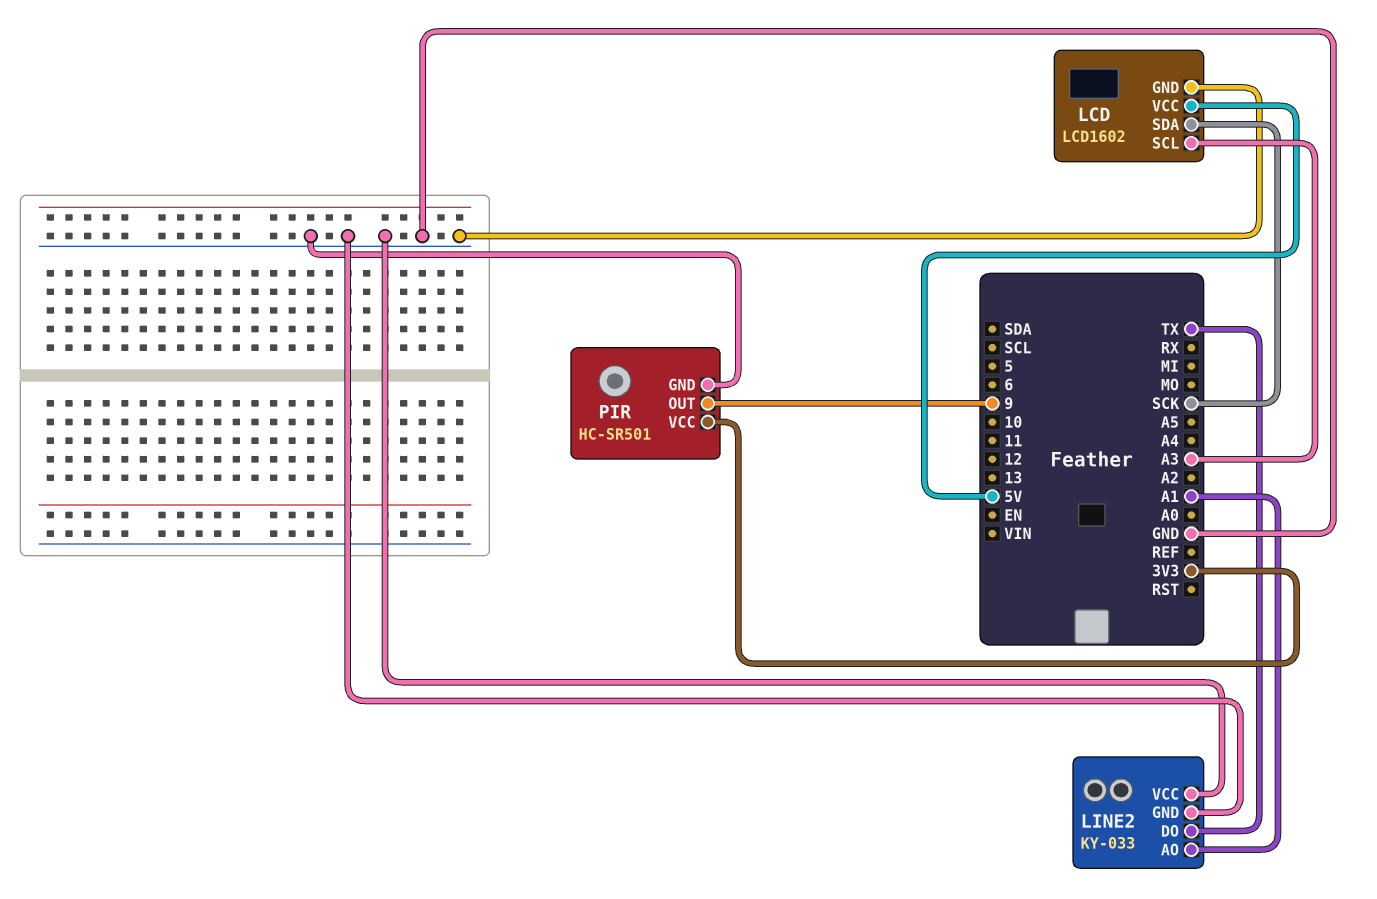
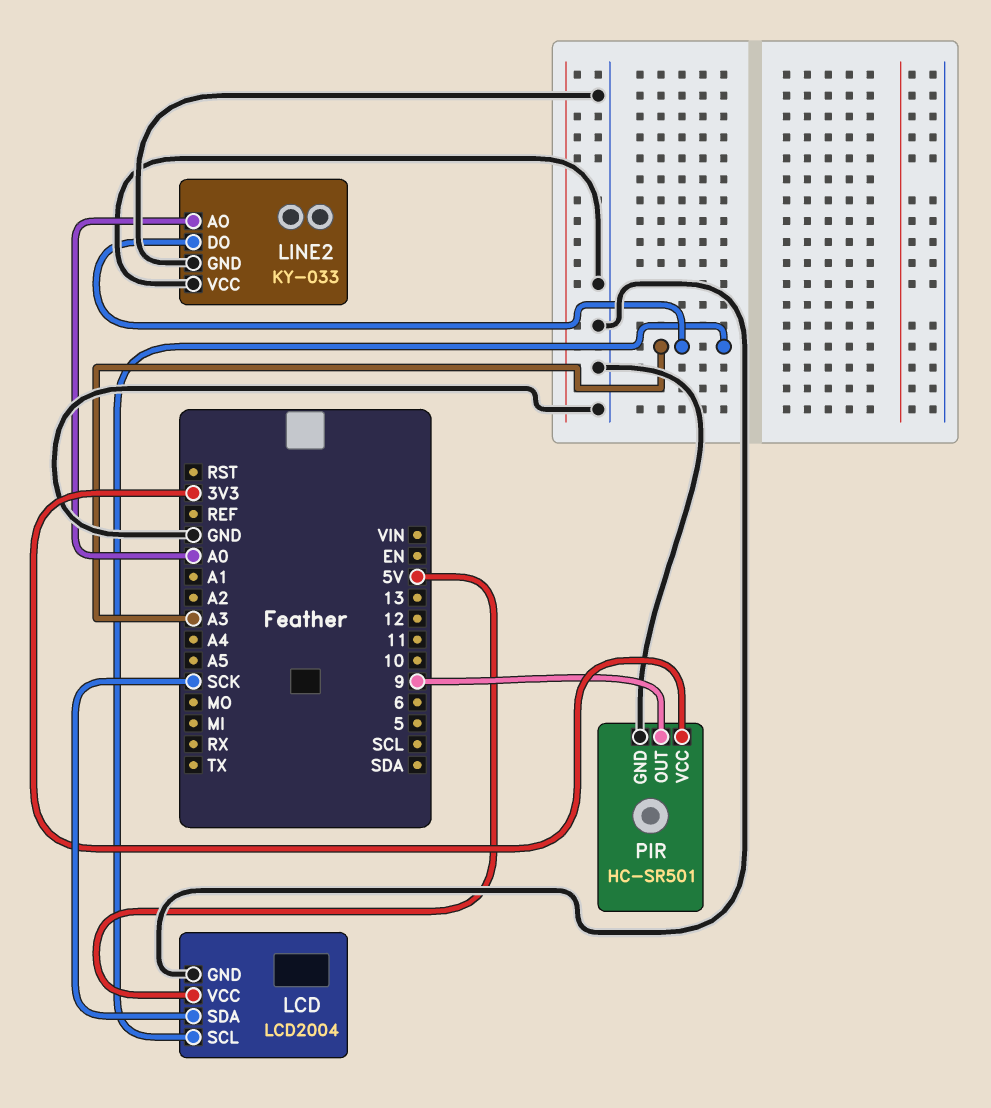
LCD: LCD1602 -> LCD2004
LINE2 pin AO: A1 -> A0
LINE2 pin DO: TX -> A3

